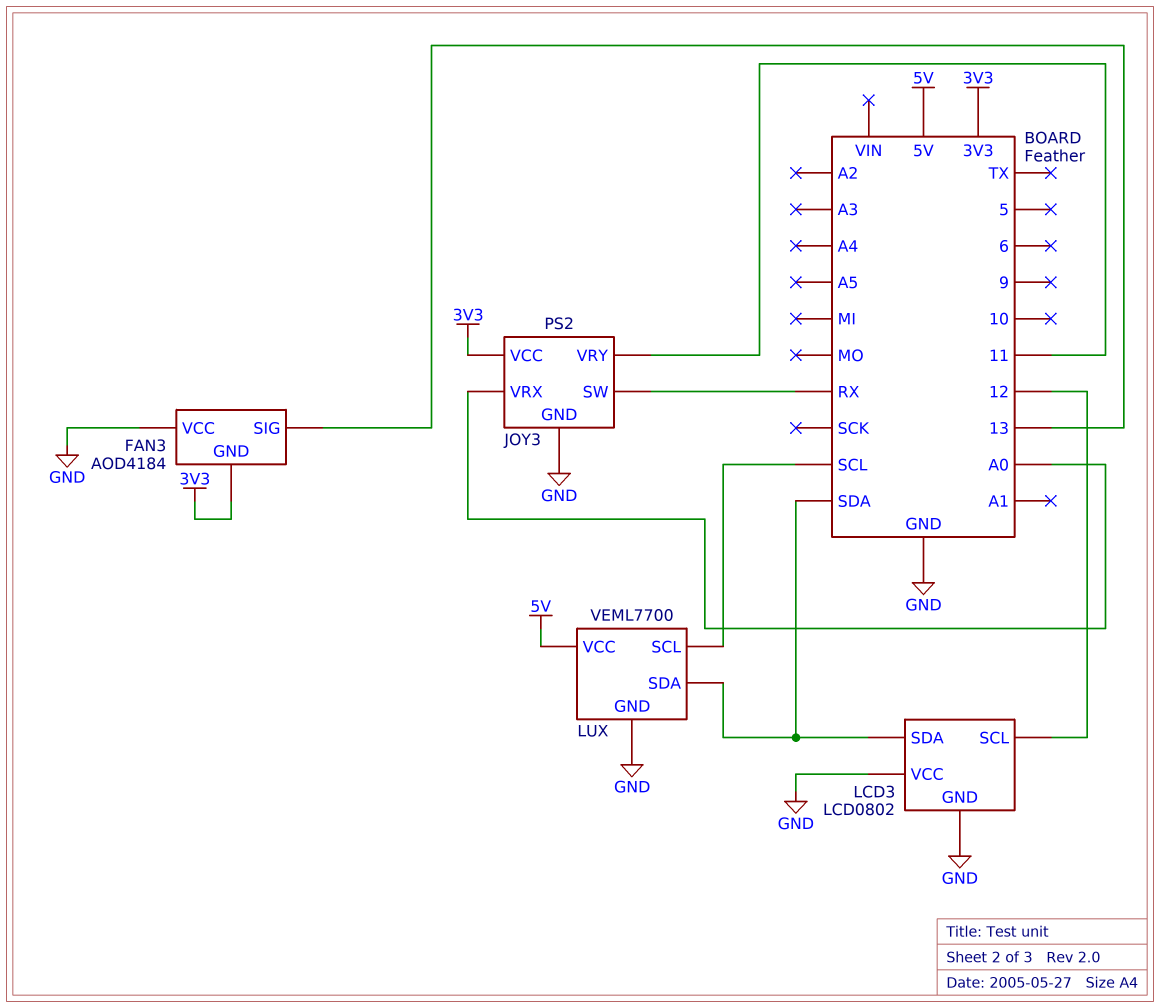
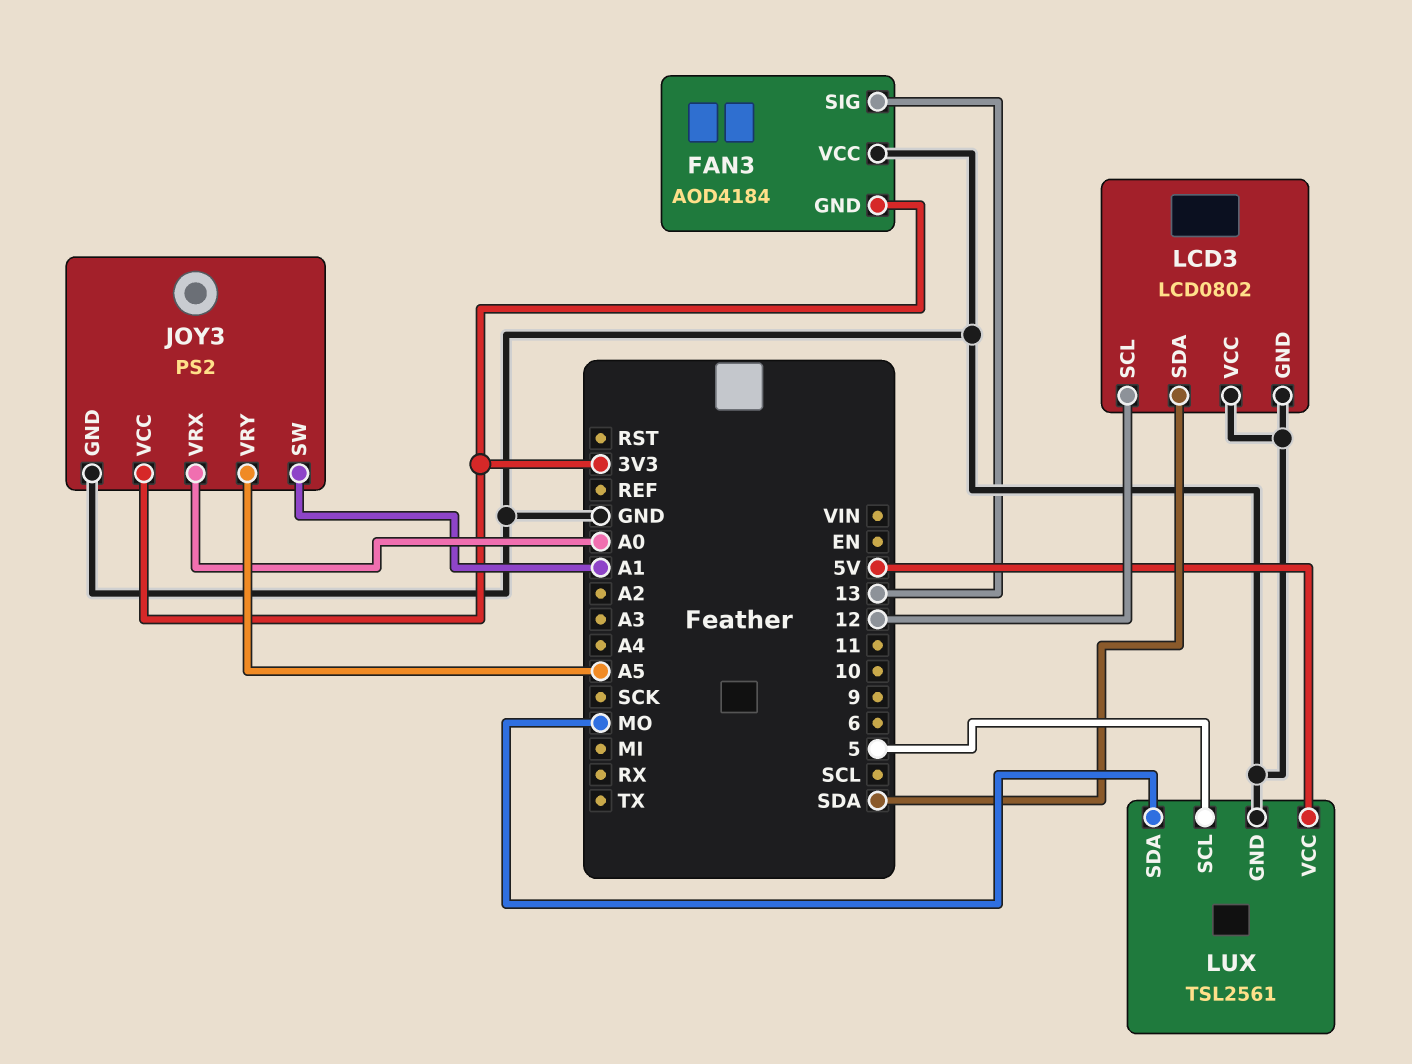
JOY3 pin SW: RX -> A1
JOY3 pin VRY: 11 -> A5
LUX: VEML7700 -> TSL2561
LUX pin SCL: SCL -> 5
LUX pin SDA: SDA -> MO

